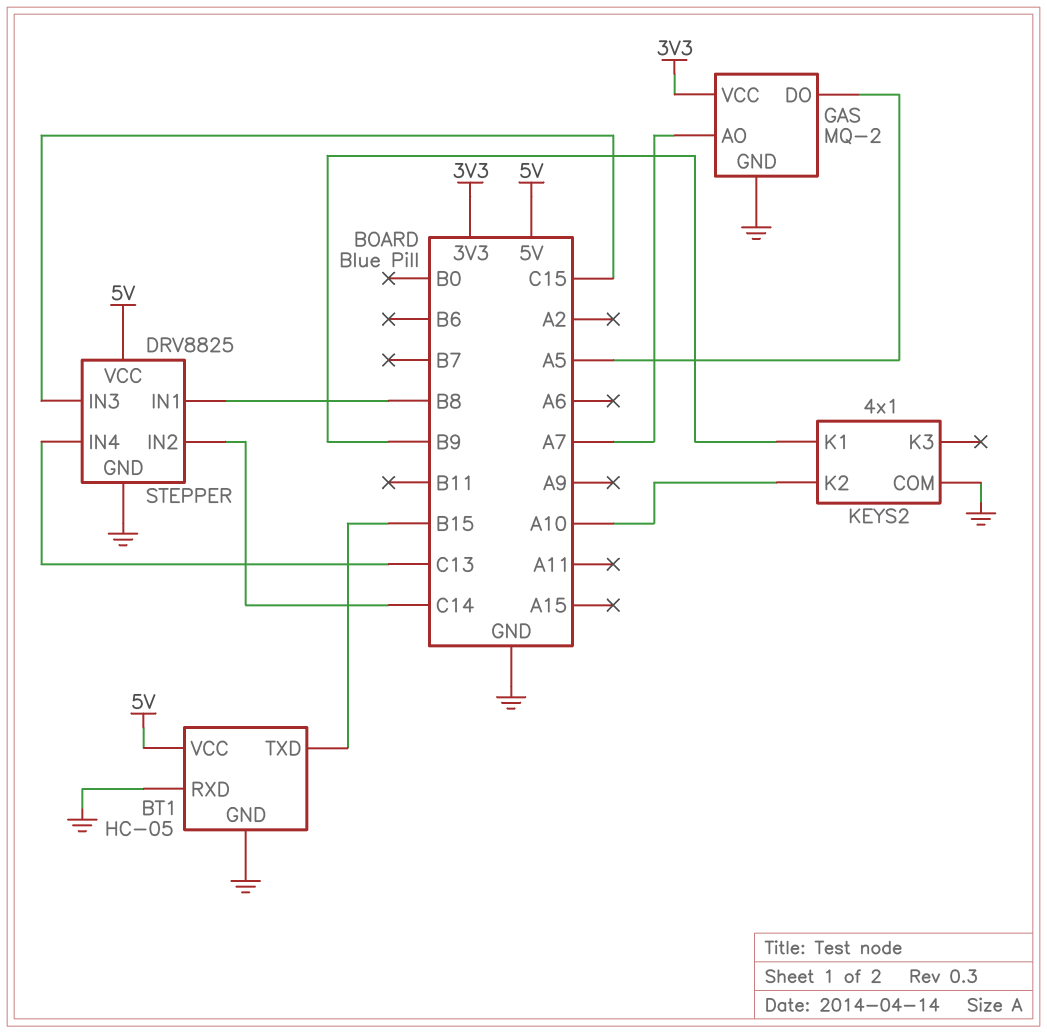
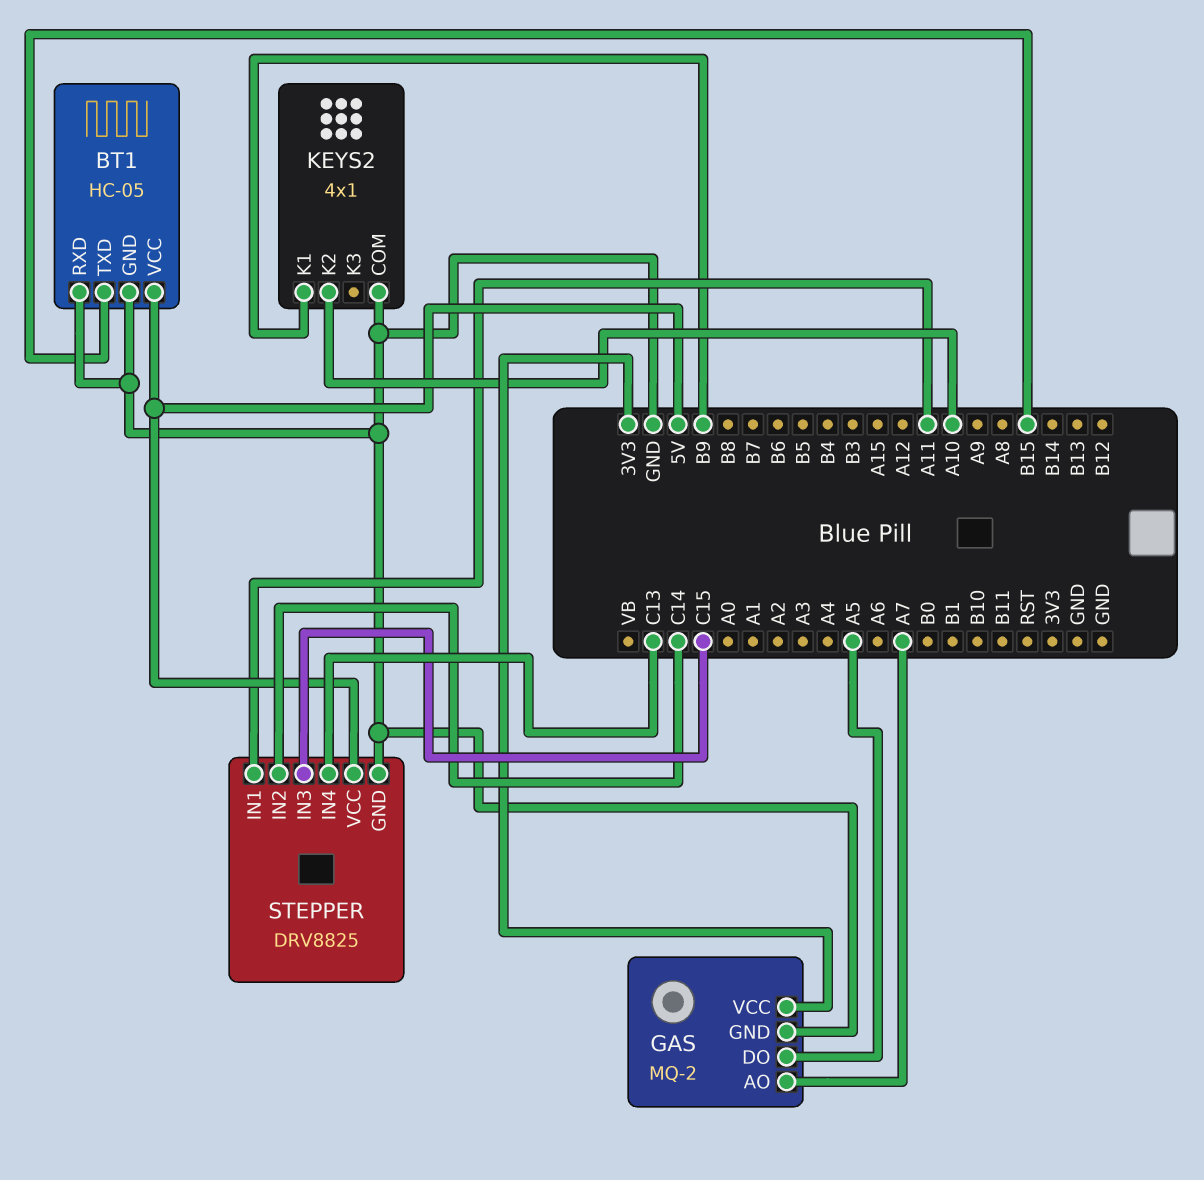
STEPPER pin IN1: B8 -> A11

